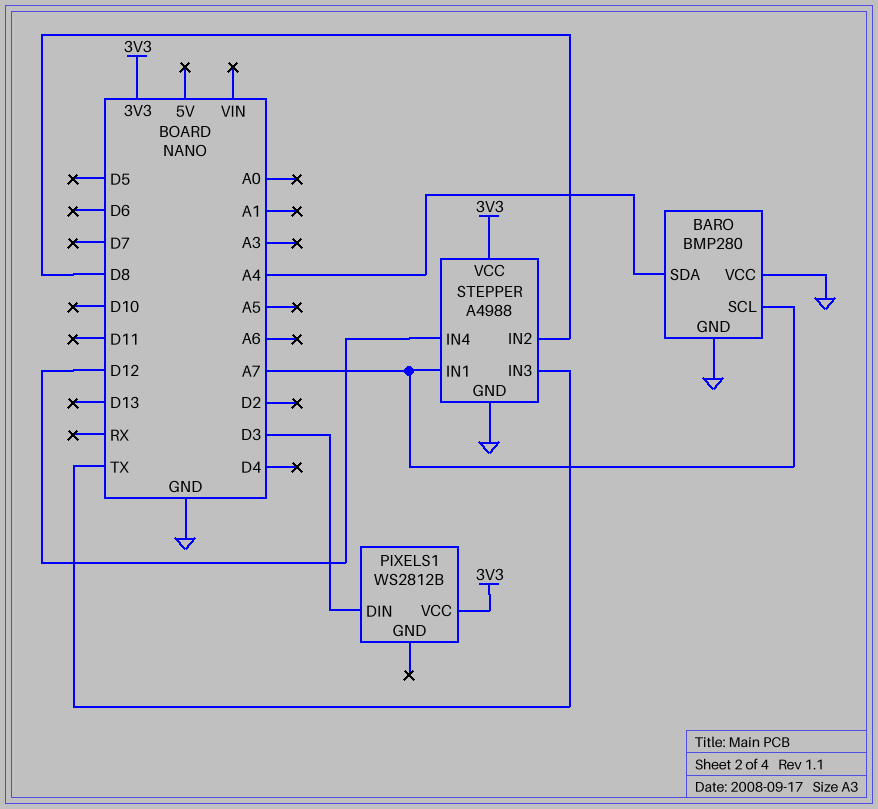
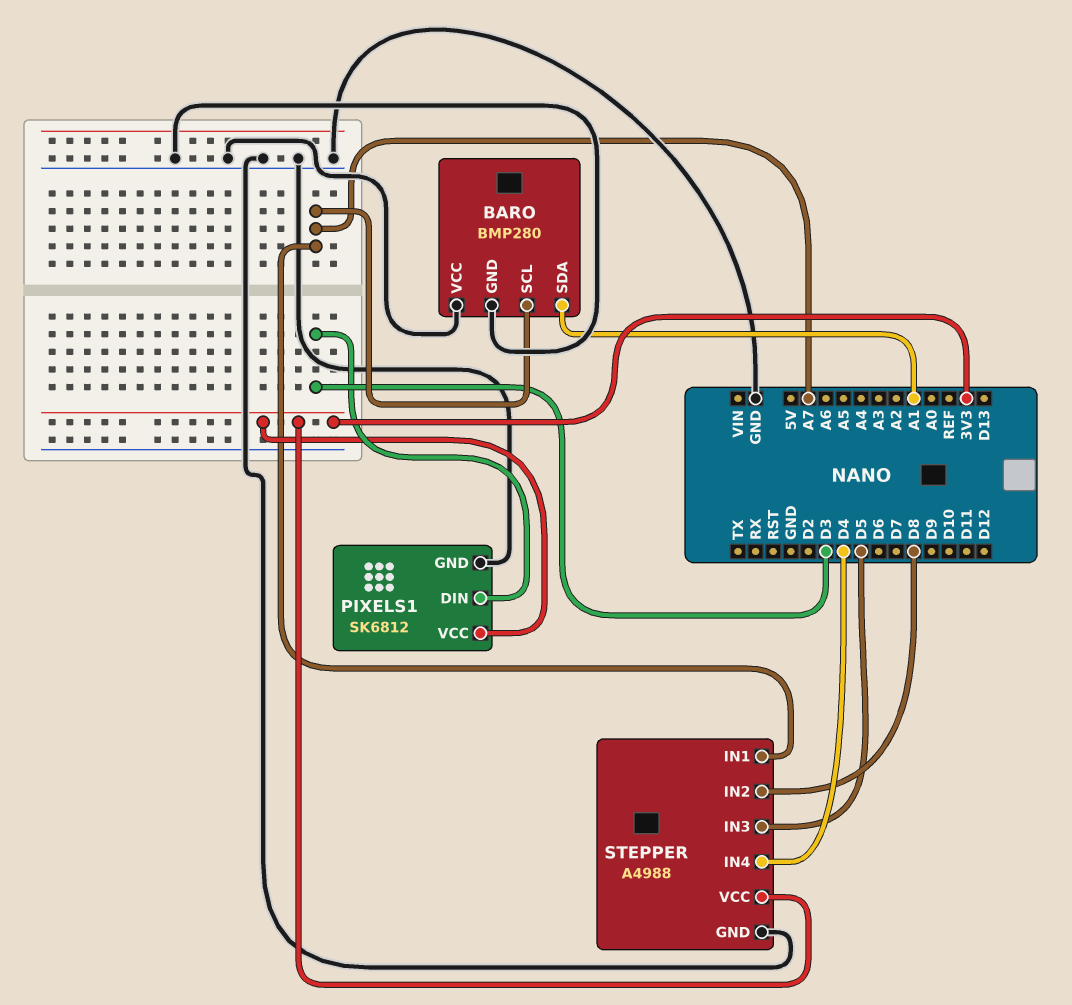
BARO pin SDA: A4 -> A1
PIXELS1: WS2812B -> SK6812
PIXELS1 pin GND: none -> GND
STEPPER pin IN3: TX -> D5
STEPPER pin IN4: D12 -> D4

